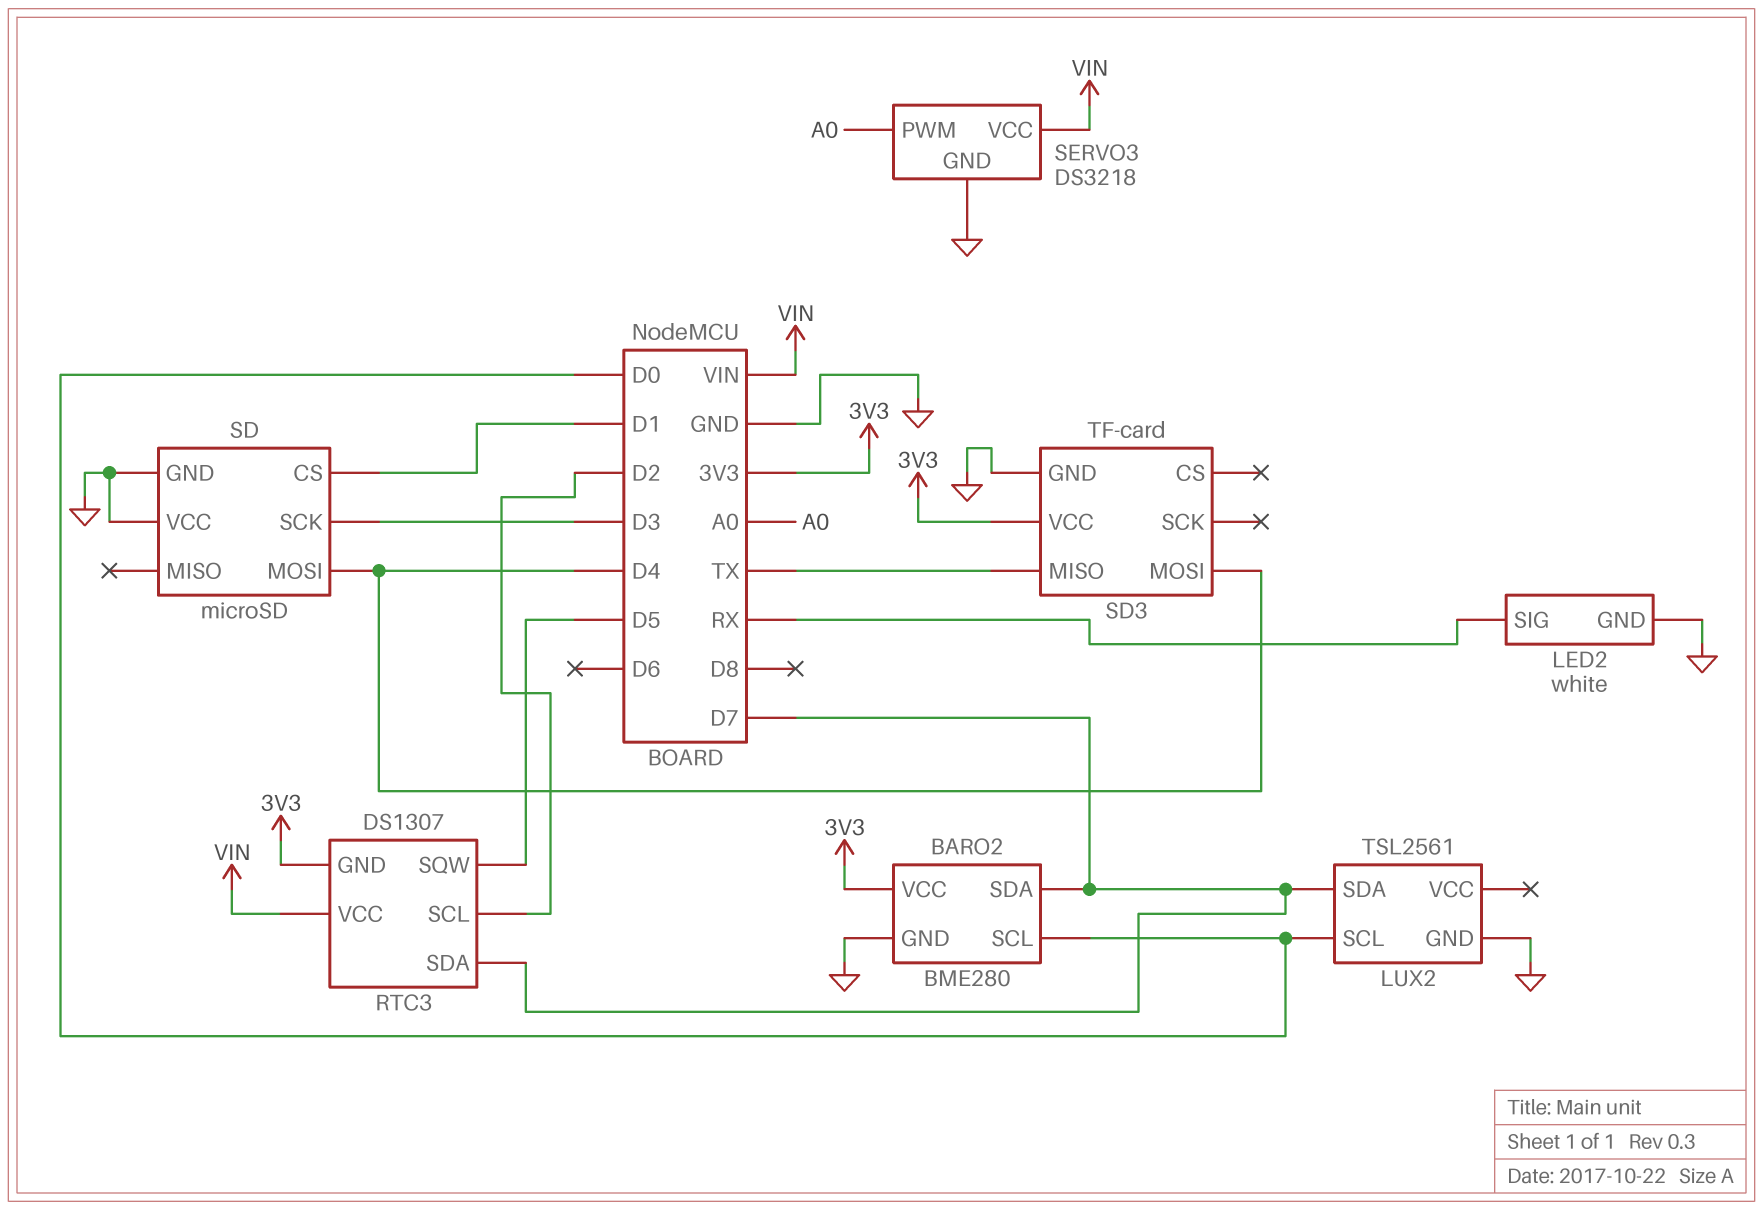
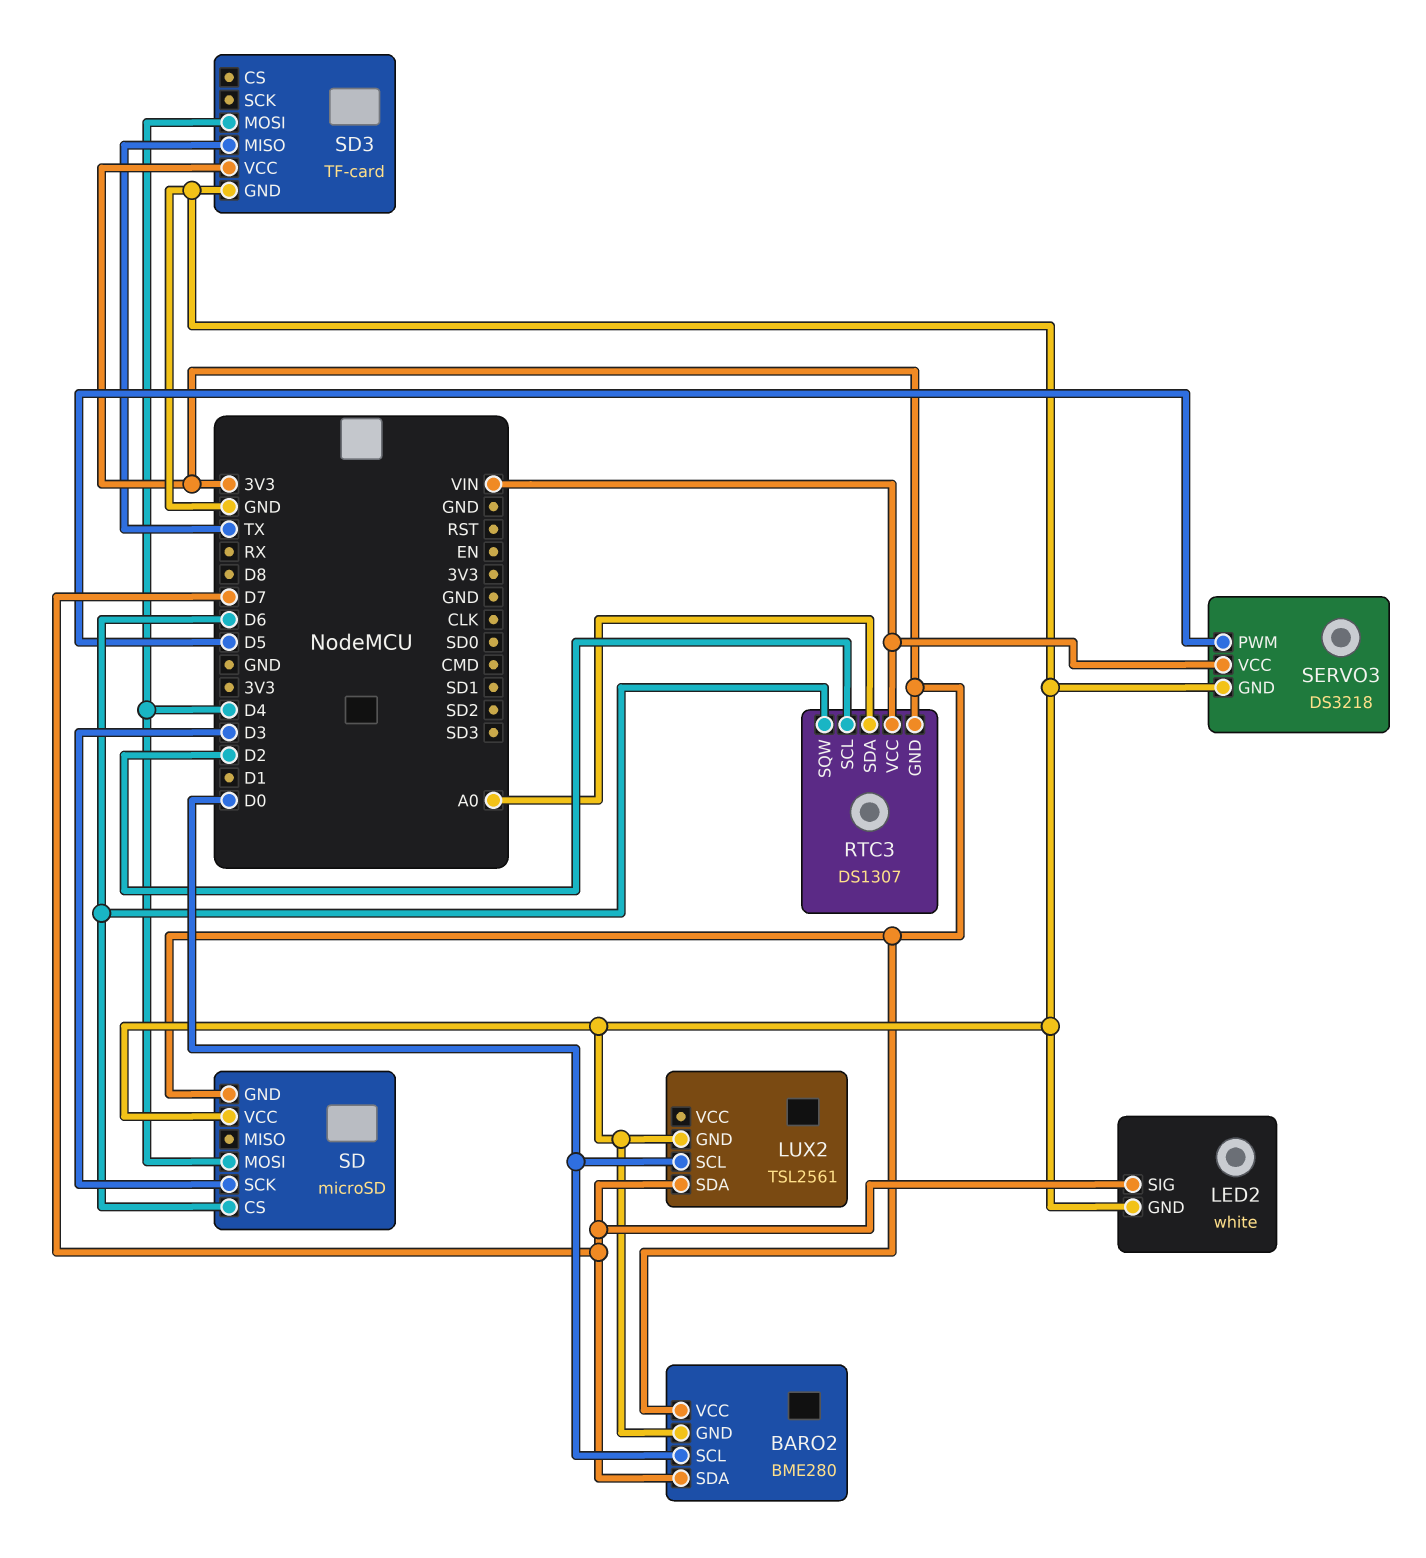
LED2 pin SIG: RX -> D7
RTC3 pin SDA: D7 -> A0
RTC3 pin SQW: D5 -> D6
SD pin CS: D1 -> D6
SD pin GND: GND -> 3V3
SERVO3 pin PWM: A0 -> D5

